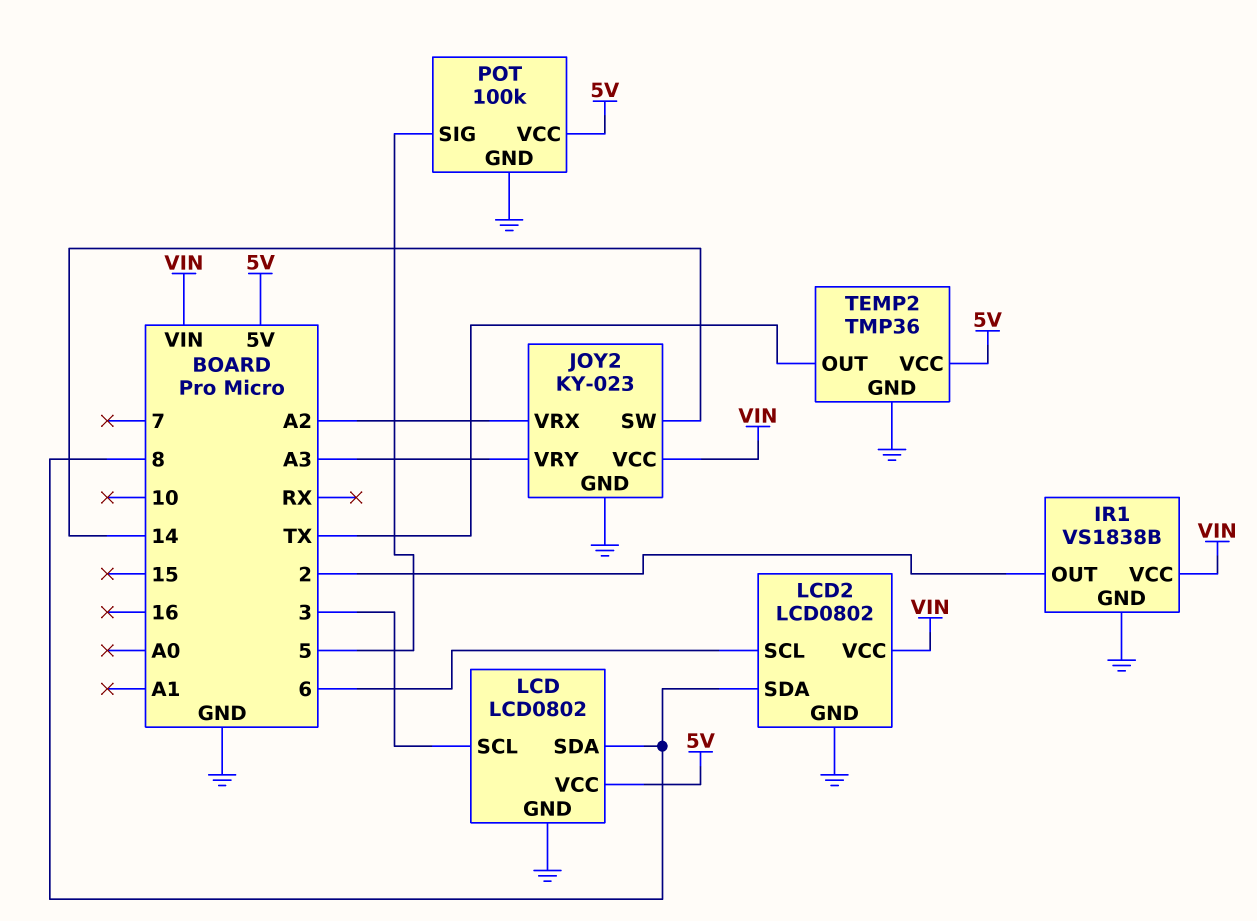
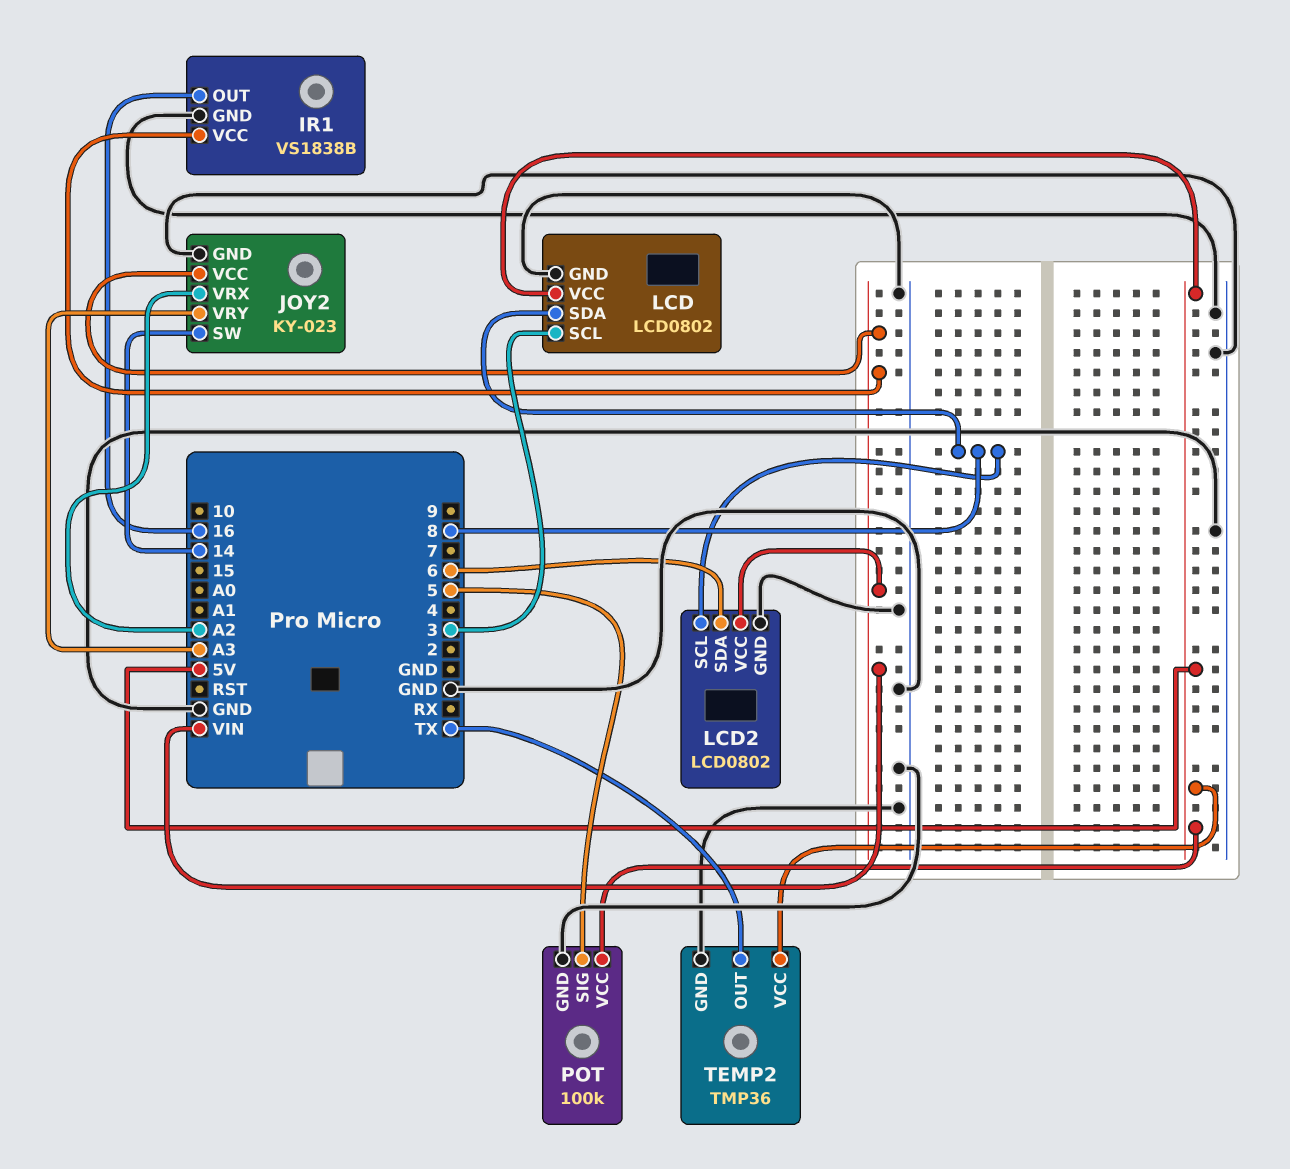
IR1 pin OUT: 2 -> 16
LCD2 pin SCL: 6 -> 8
LCD2 pin SDA: 8 -> 6

